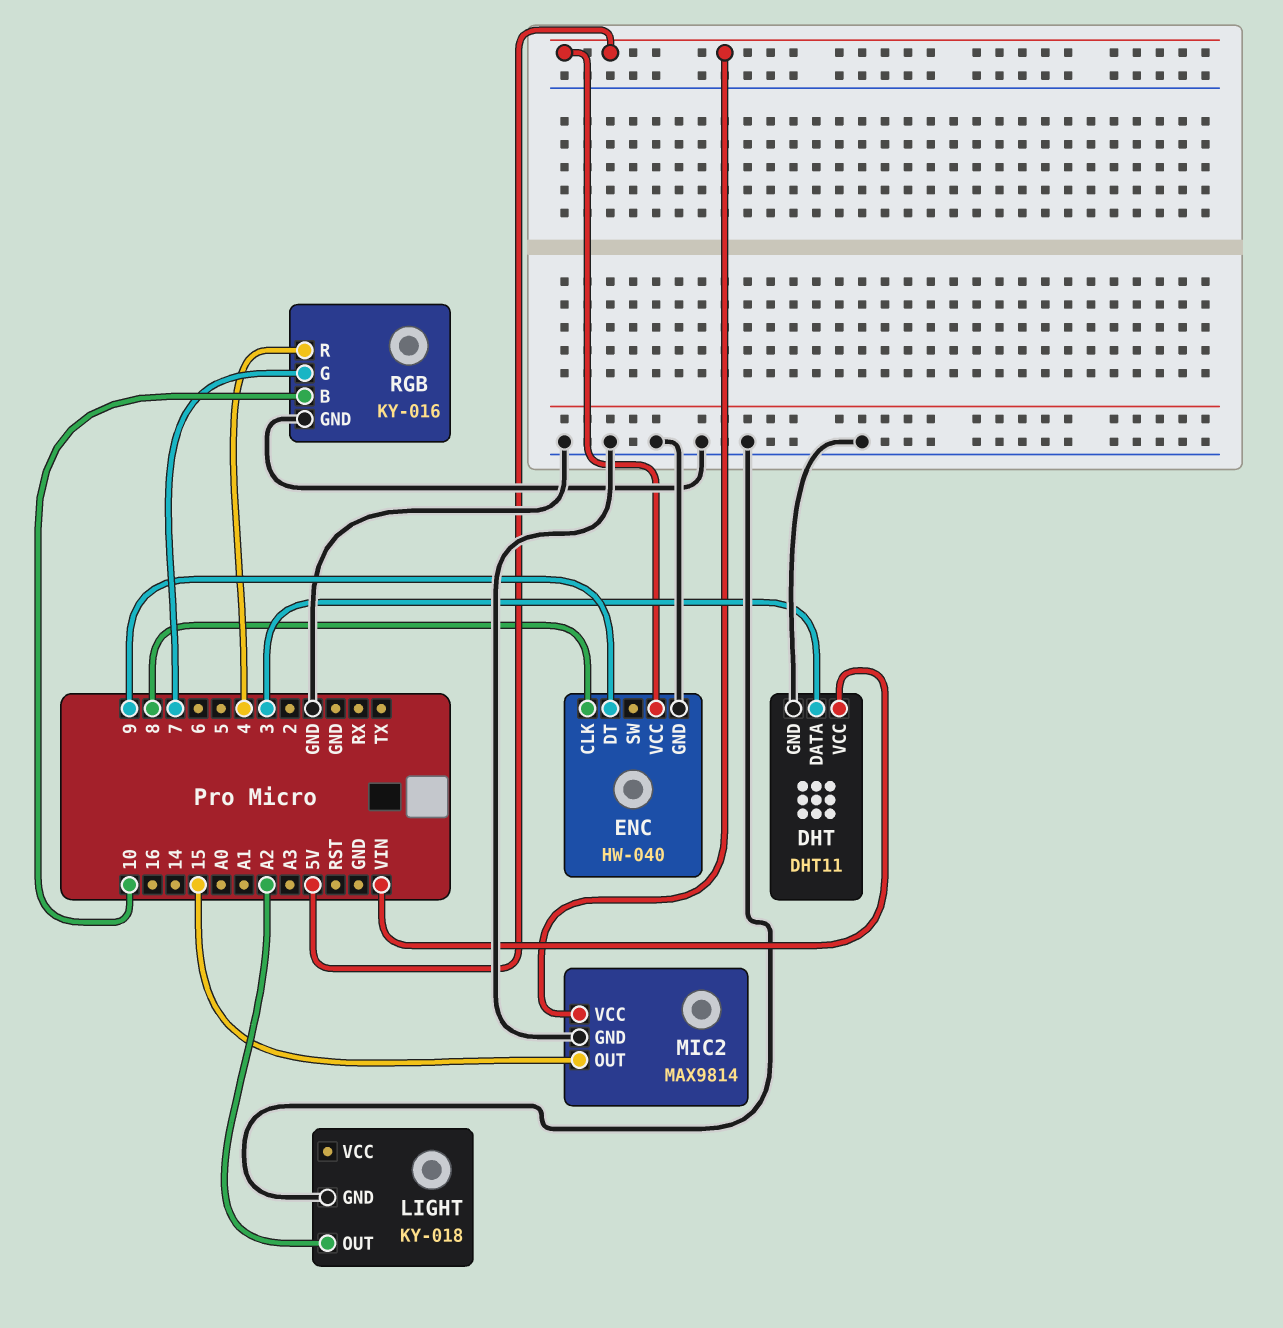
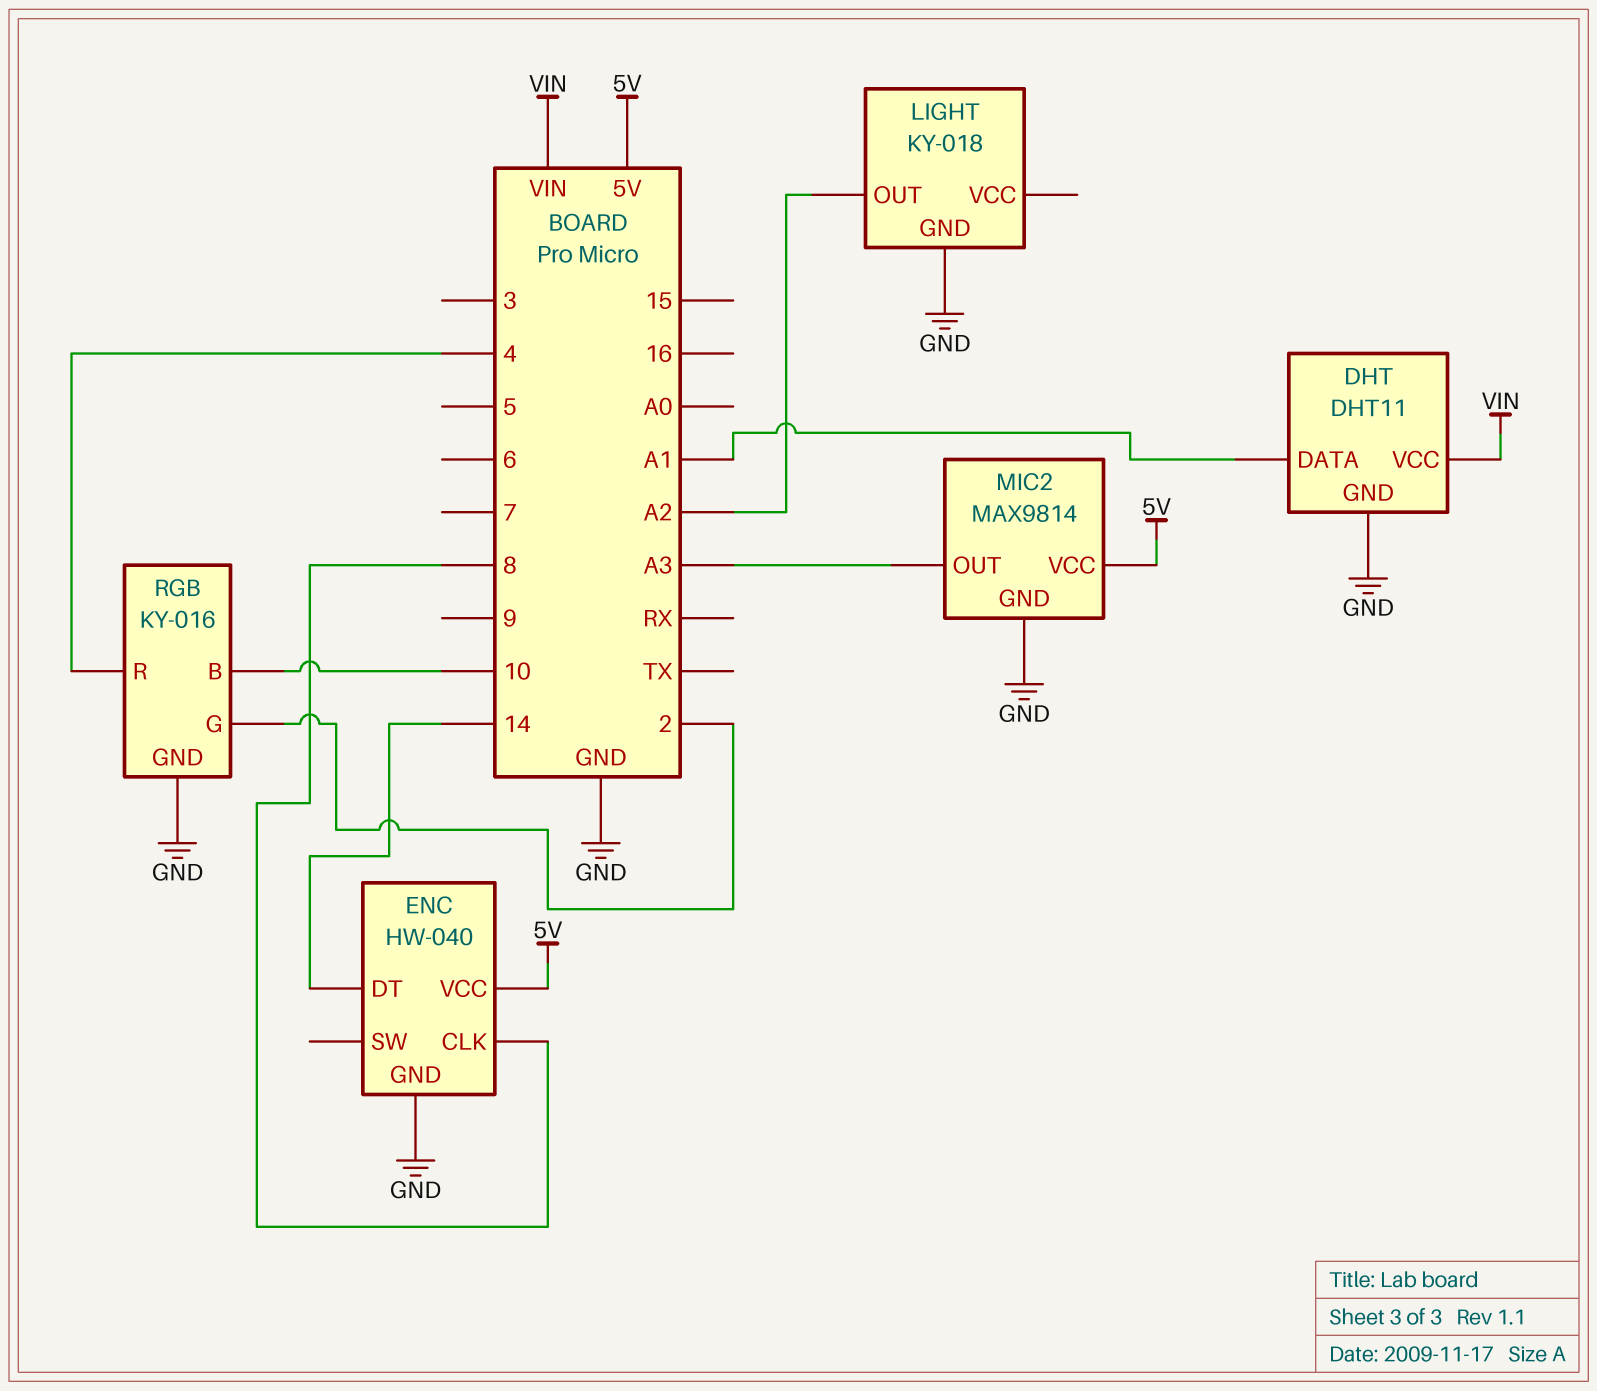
DHT pin DATA: 3 -> A1
ENC pin DT: 9 -> 14
MIC2 pin OUT: 15 -> A3
RGB pin G: 7 -> 2

